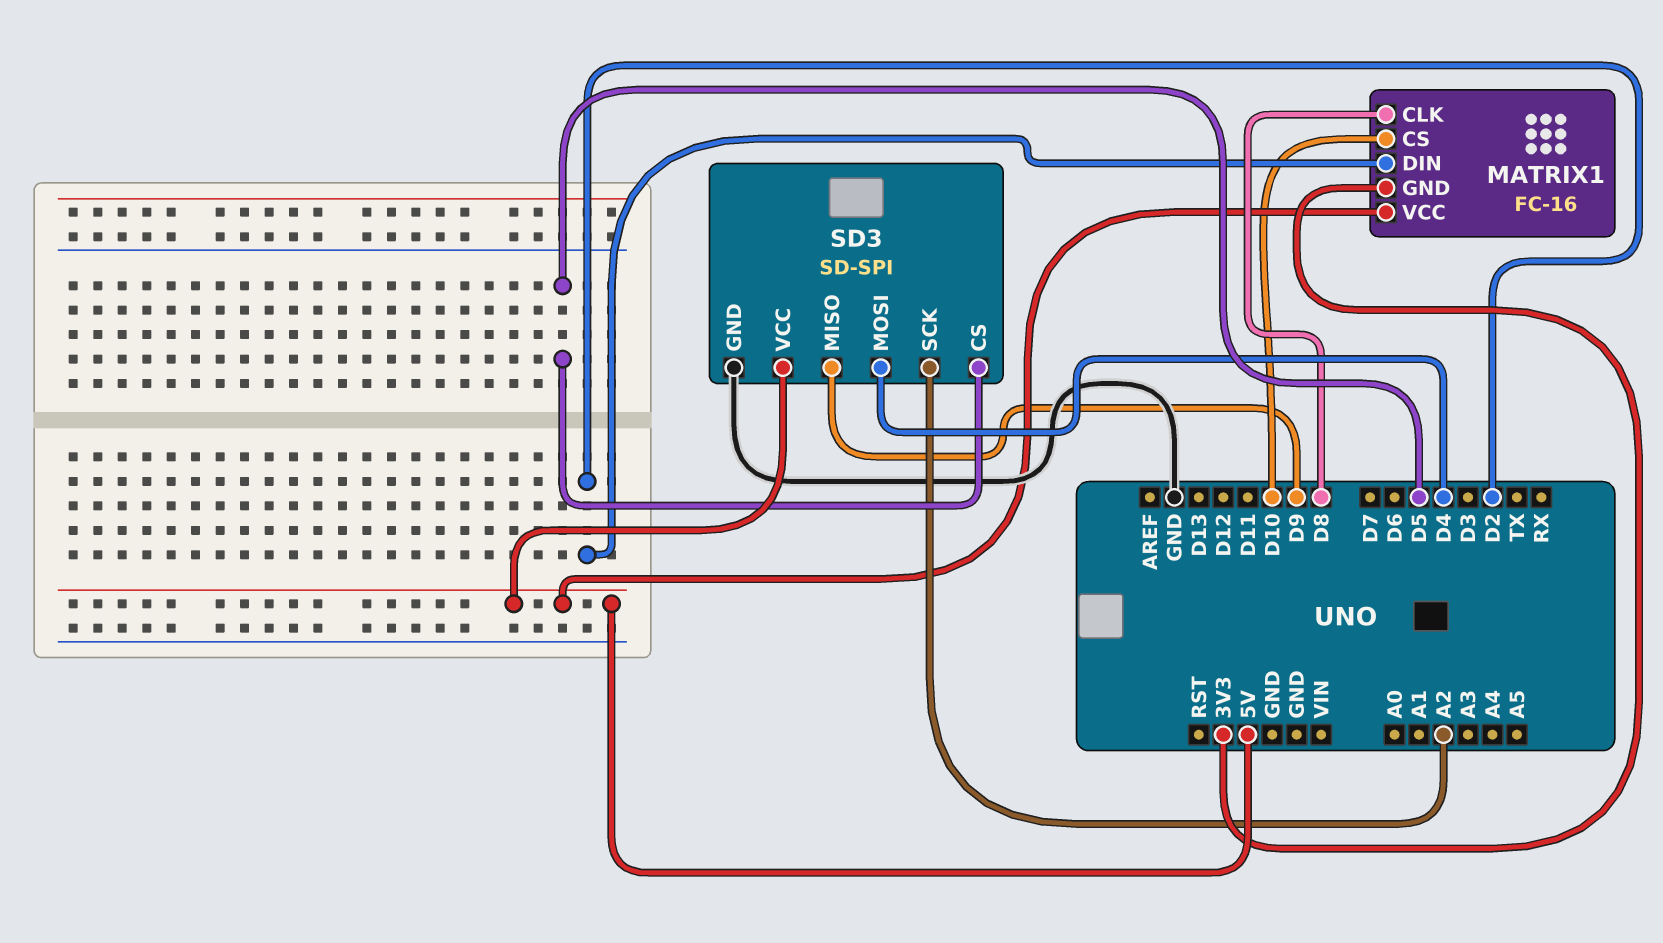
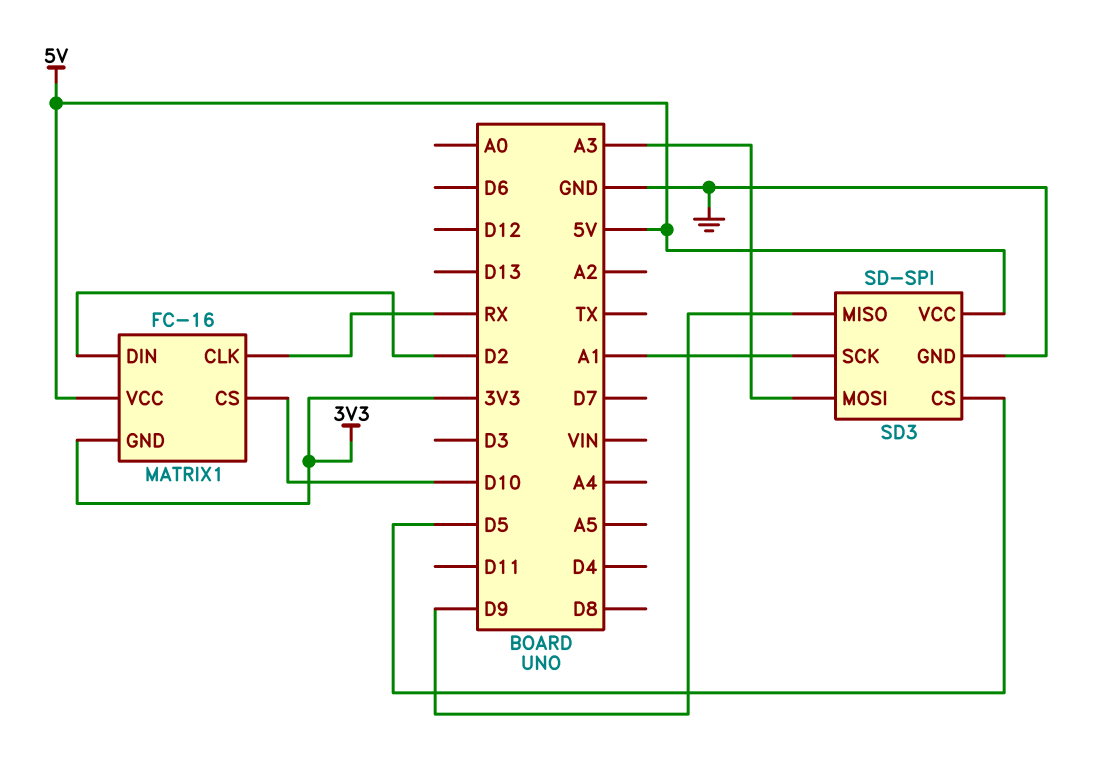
MATRIX1 pin CLK: D8 -> RX
SD3 pin MOSI: D4 -> A3
SD3 pin SCK: A2 -> A1

